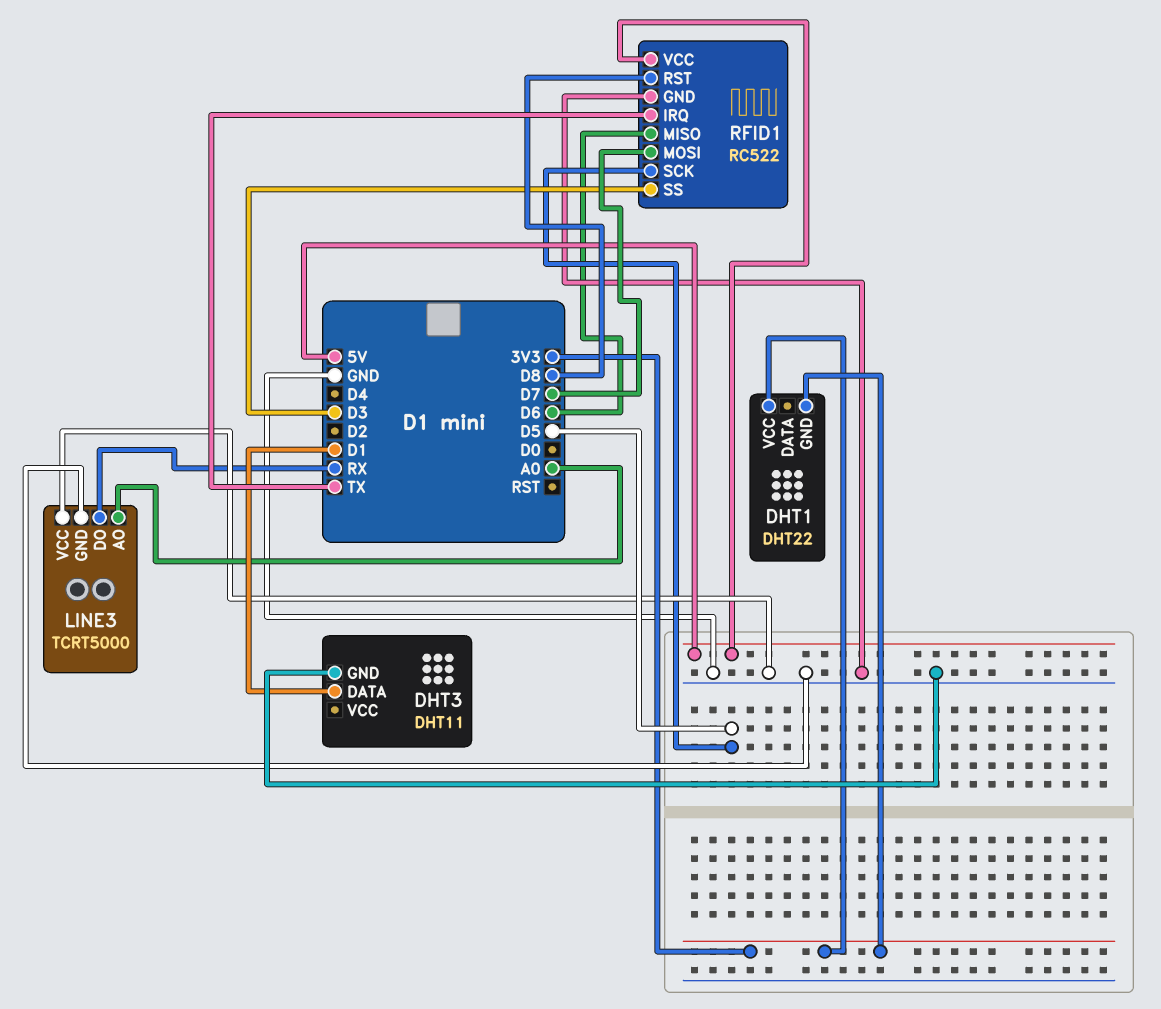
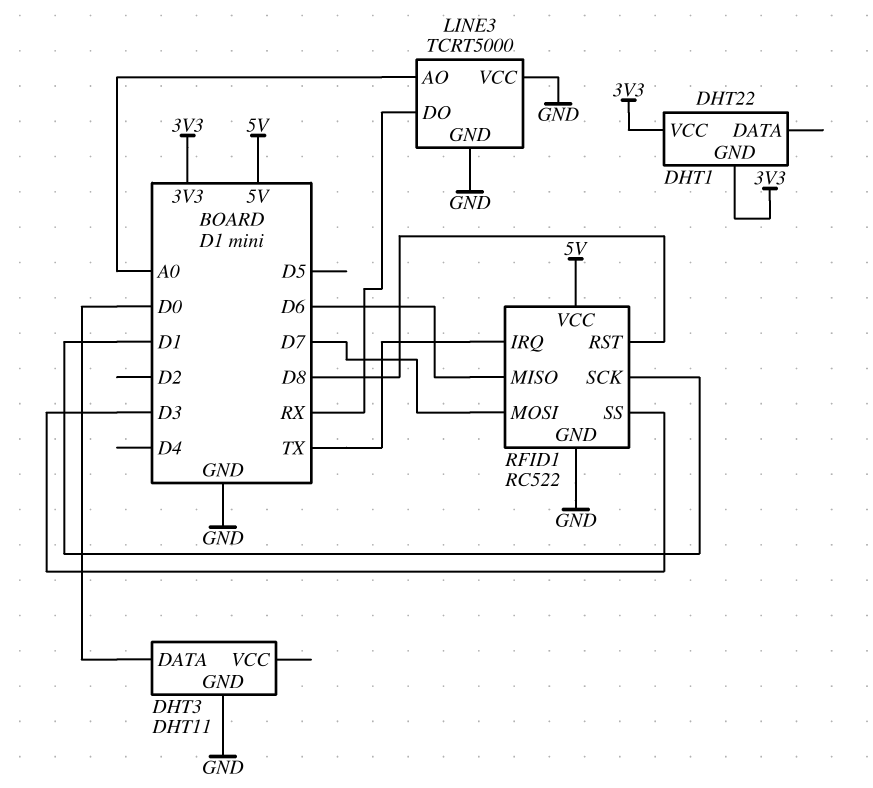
DHT3 pin DATA: D1 -> D0
RFID1 pin SCK: D5 -> D1

